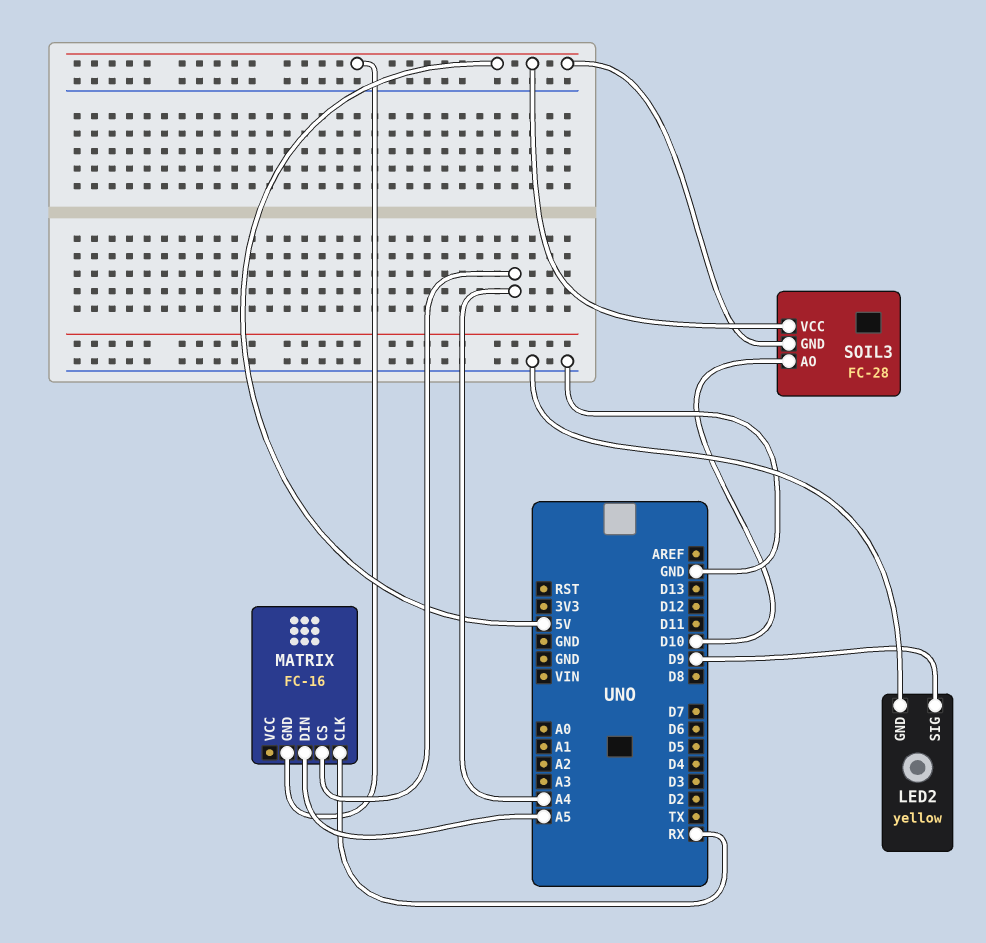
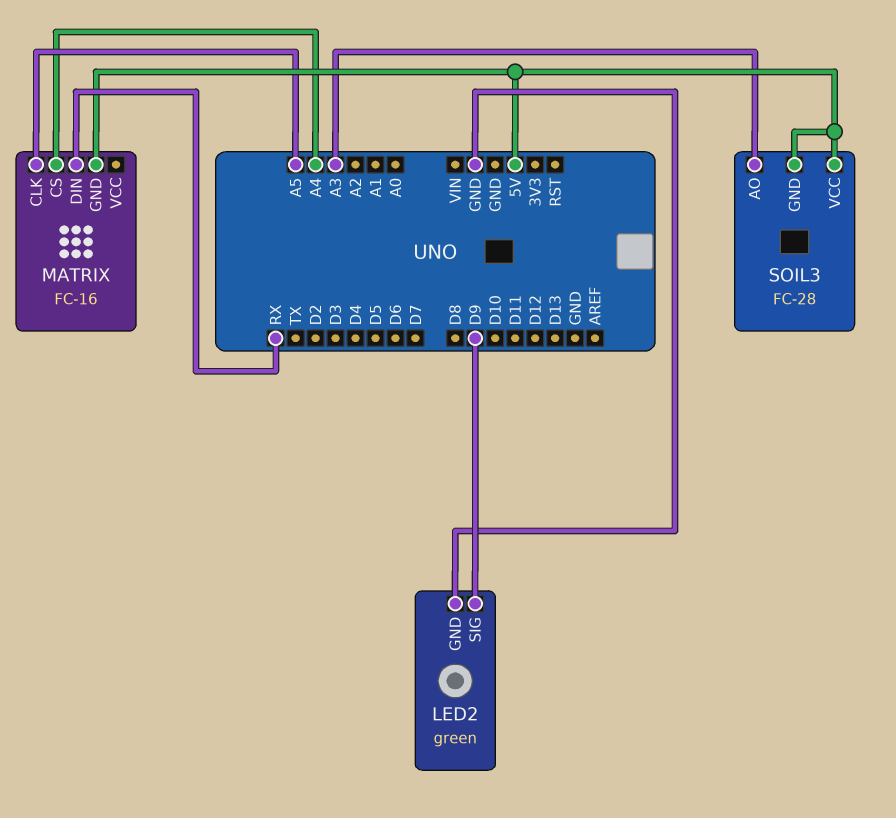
LED2: yellow -> green
MATRIX pin CLK: RX -> A5
MATRIX pin DIN: A5 -> RX
SOIL3 pin AO: D10 -> A3

